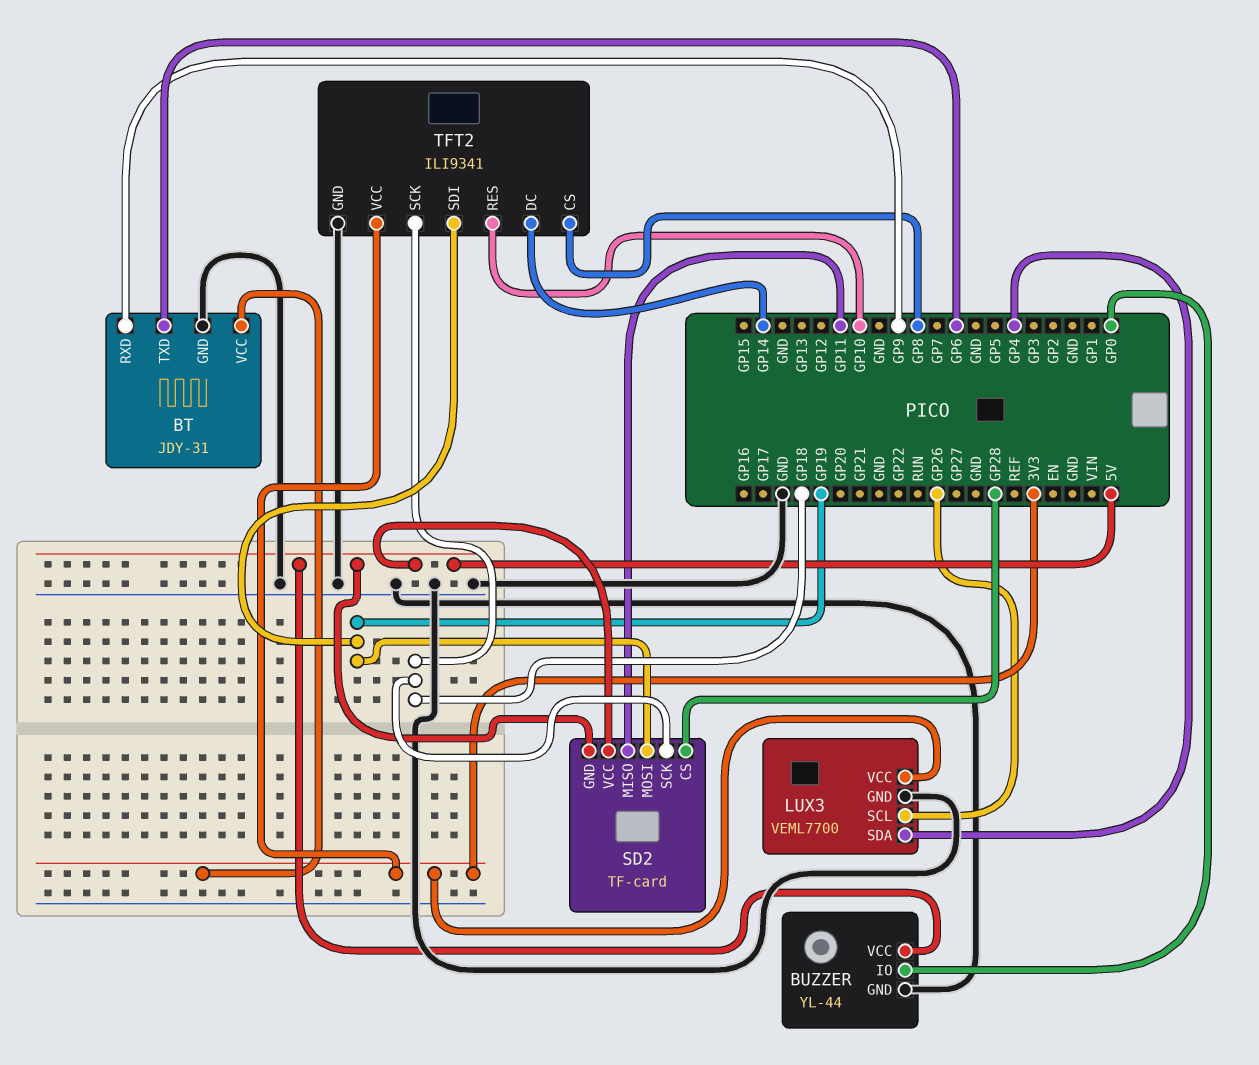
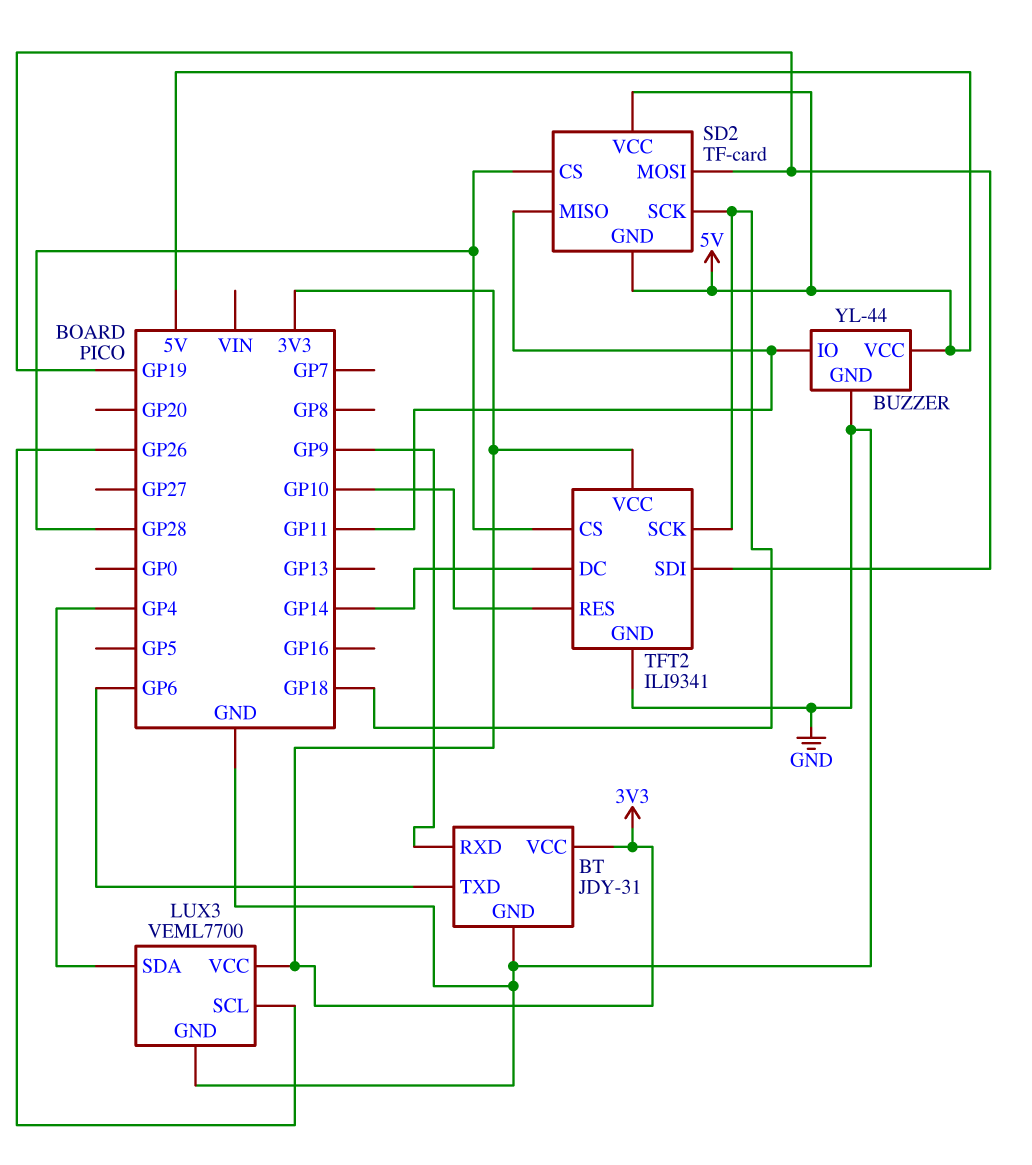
BUZZER pin IO: GP0 -> GP11
TFT2 pin CS: GP8 -> GP28

